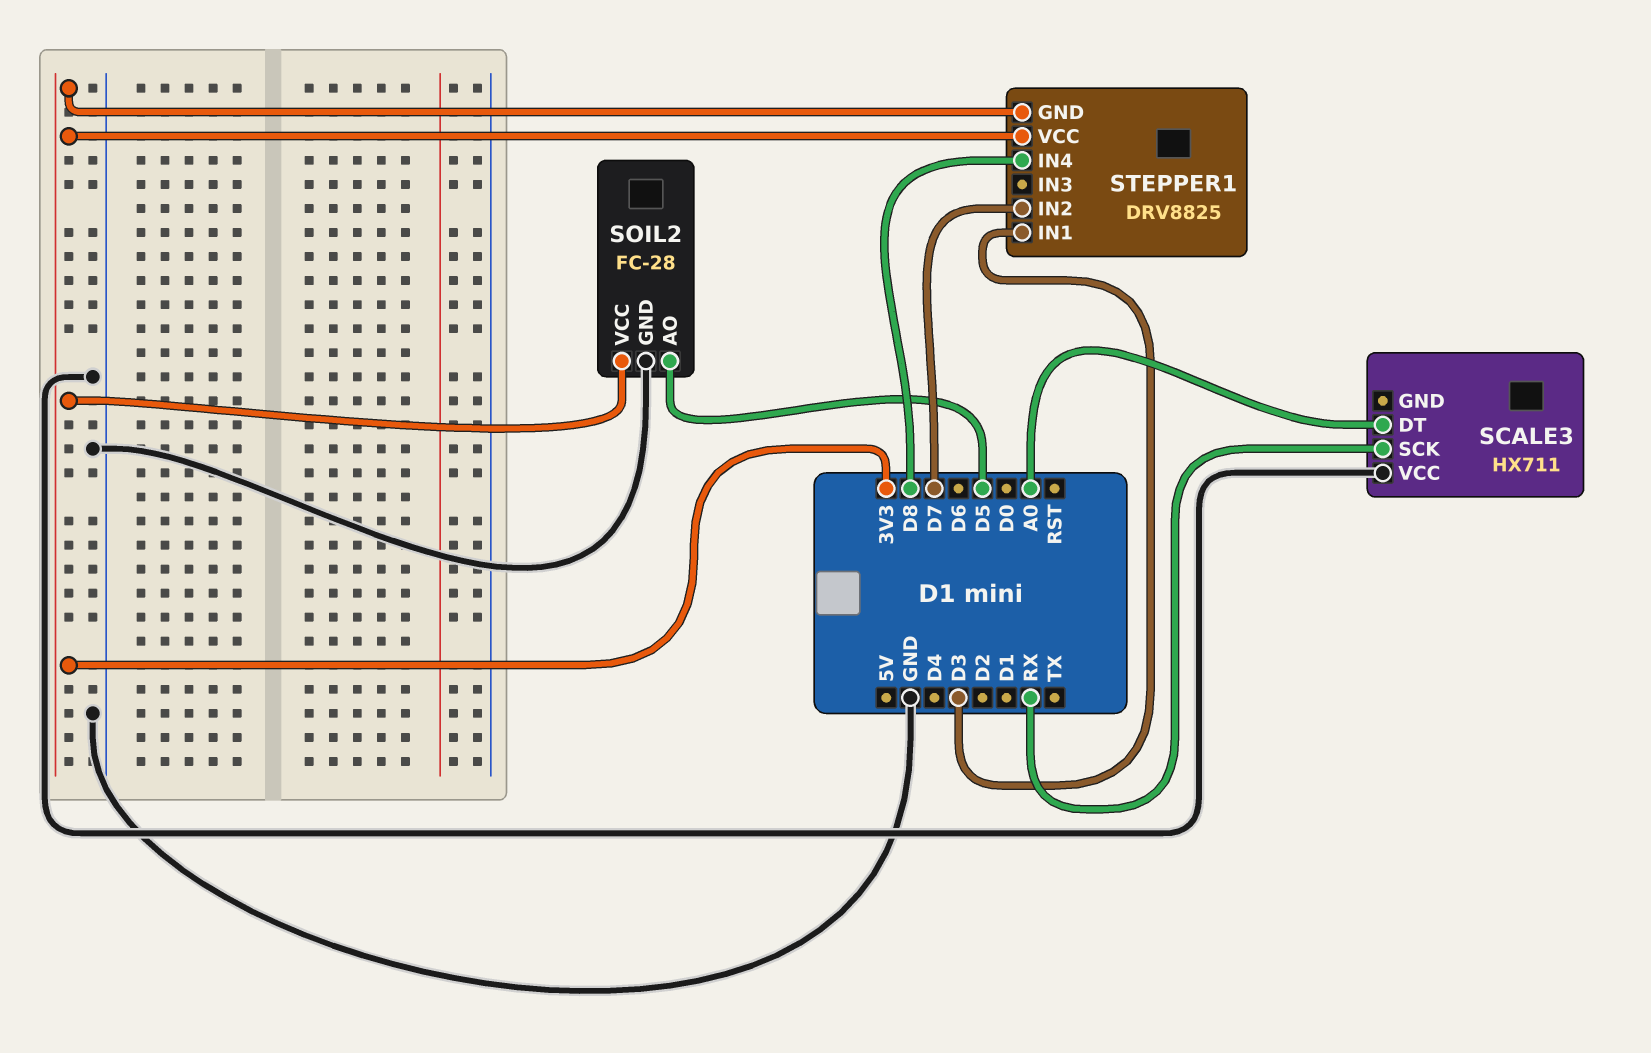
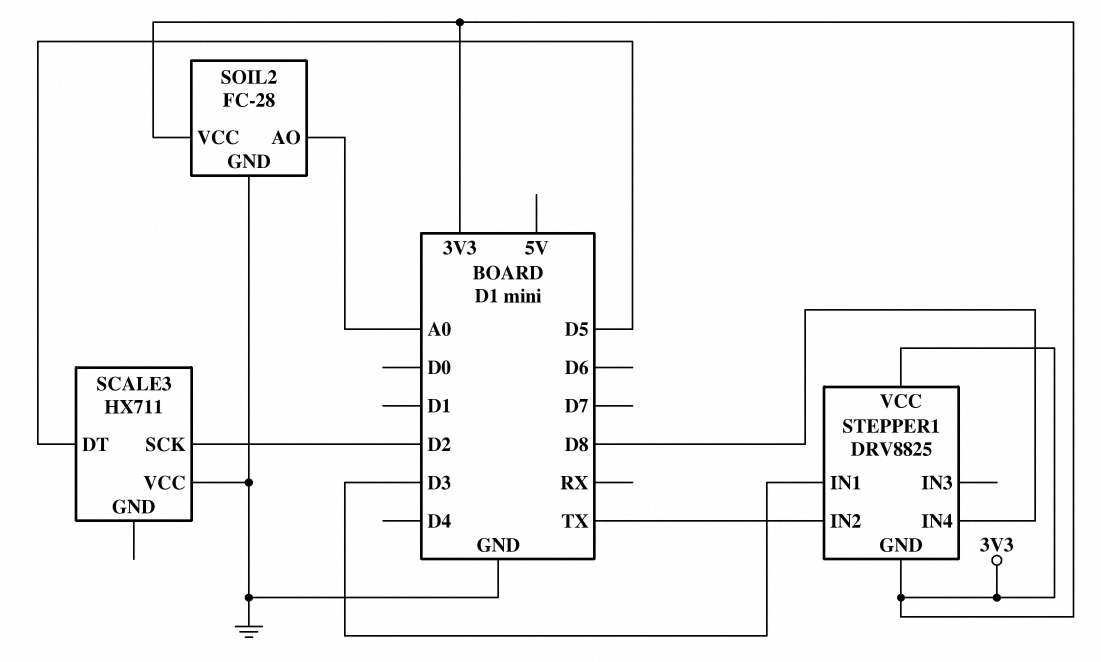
SCALE3 pin DT: A0 -> D5
SCALE3 pin SCK: RX -> D2
SOIL2 pin AO: D5 -> A0
STEPPER1 pin IN2: D7 -> TX

